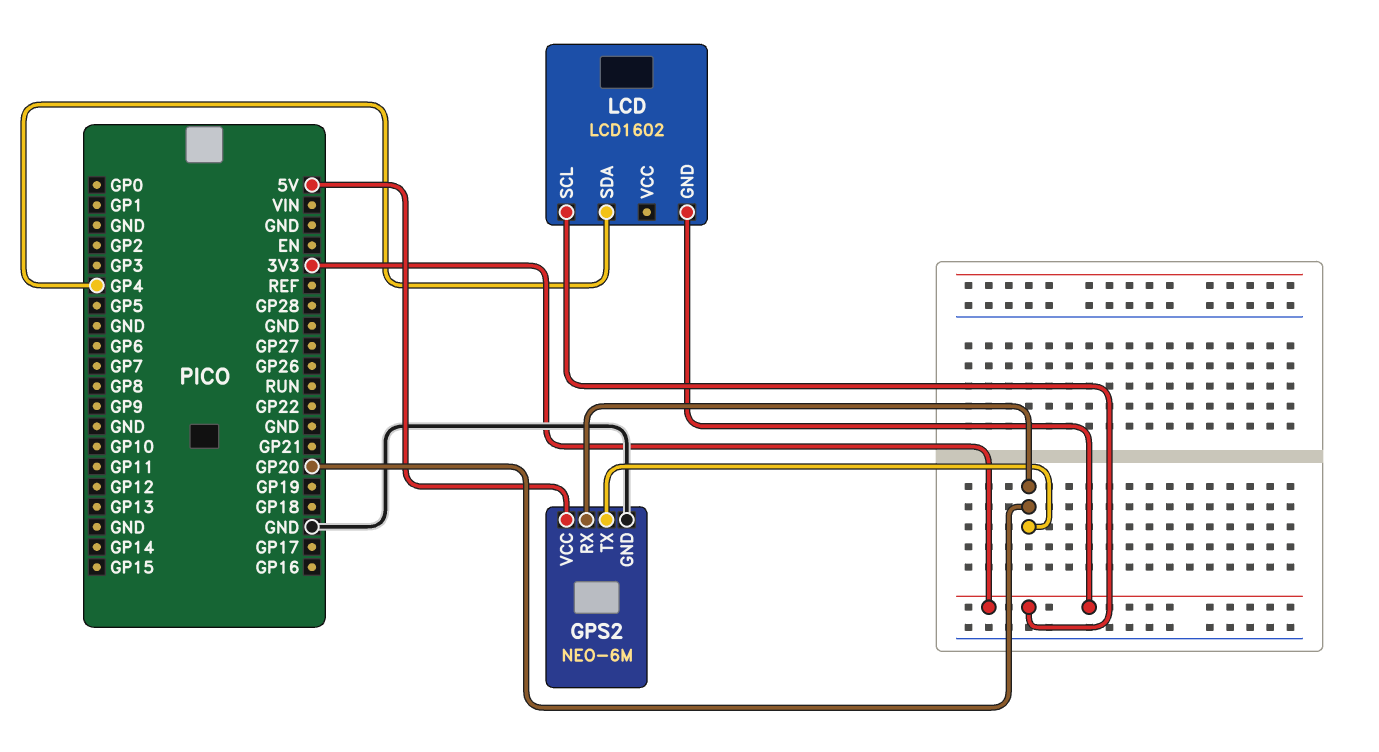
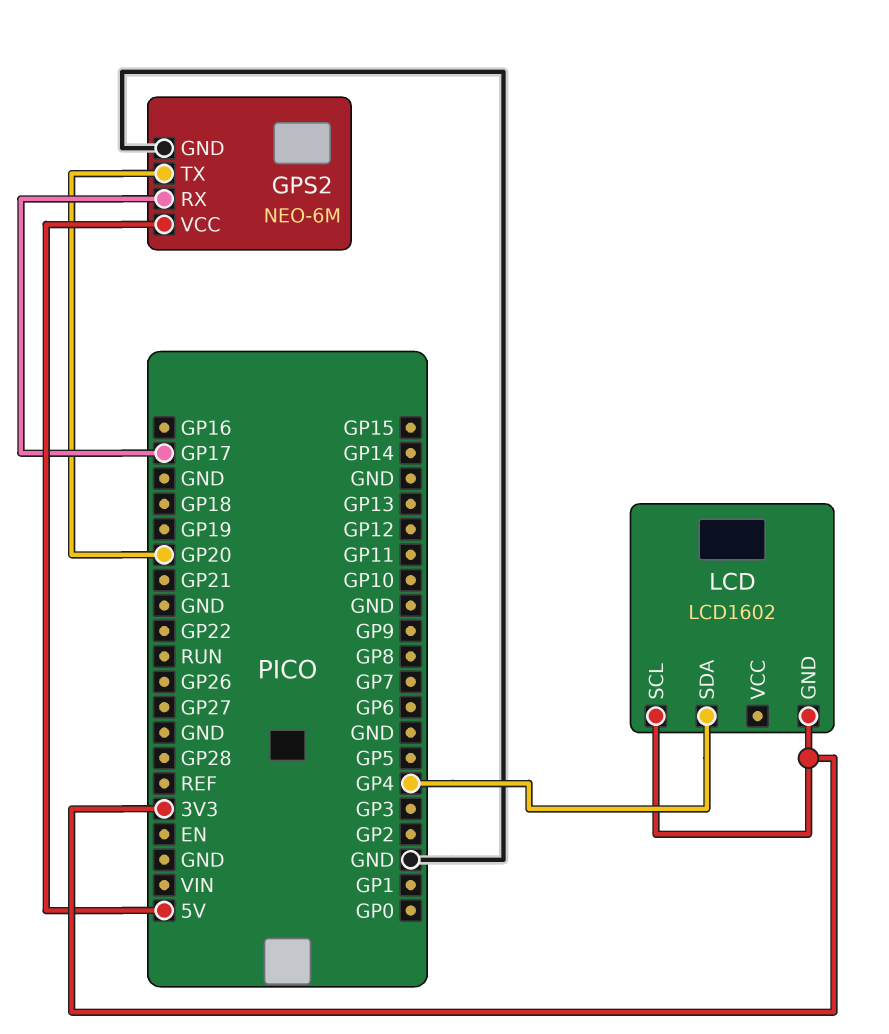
GPS2 pin RX: GP20 -> GP17

